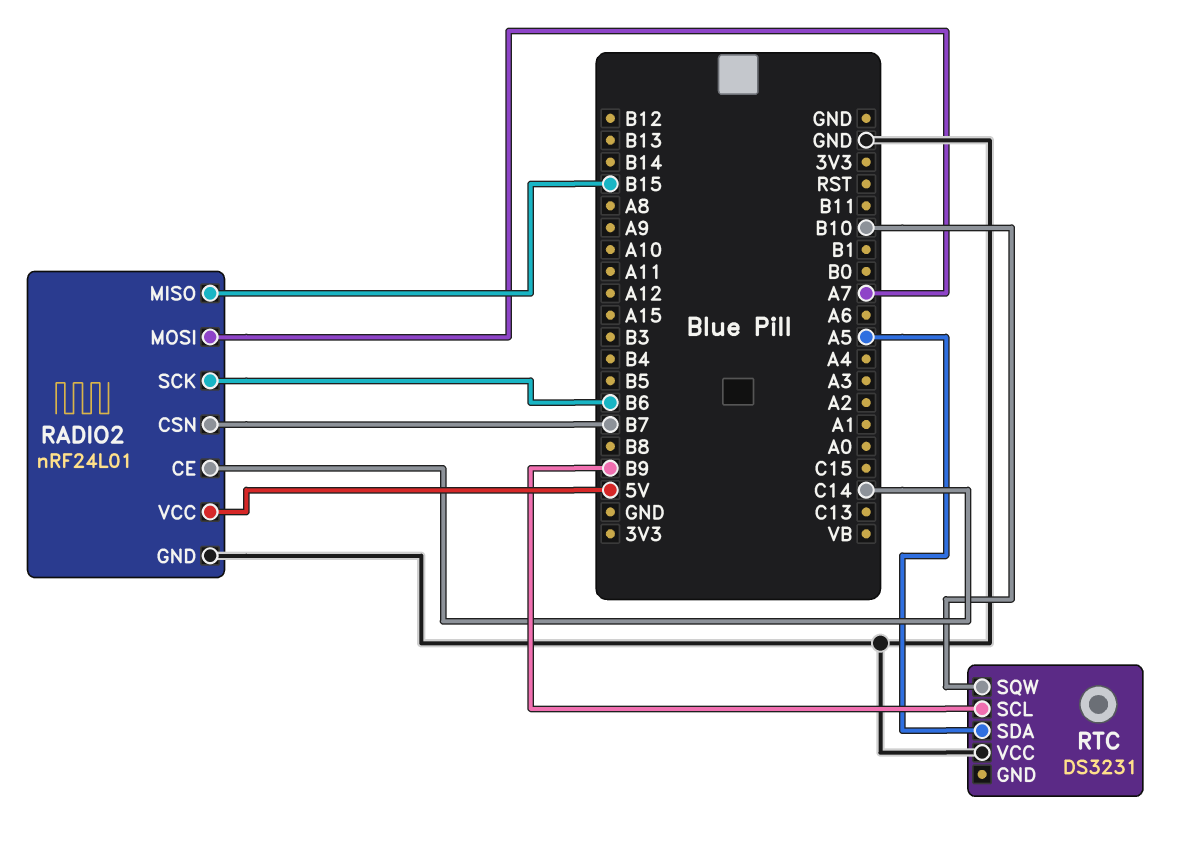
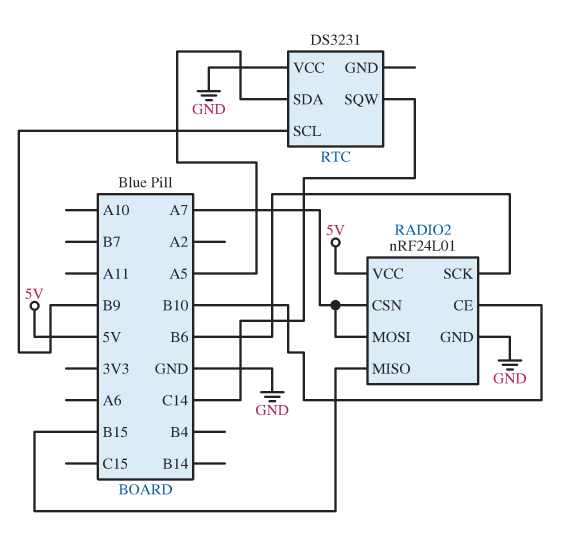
RADIO2 pin CE: C14 -> B10
RADIO2 pin CSN: B7 -> A7
RTC pin SQW: B10 -> C14

